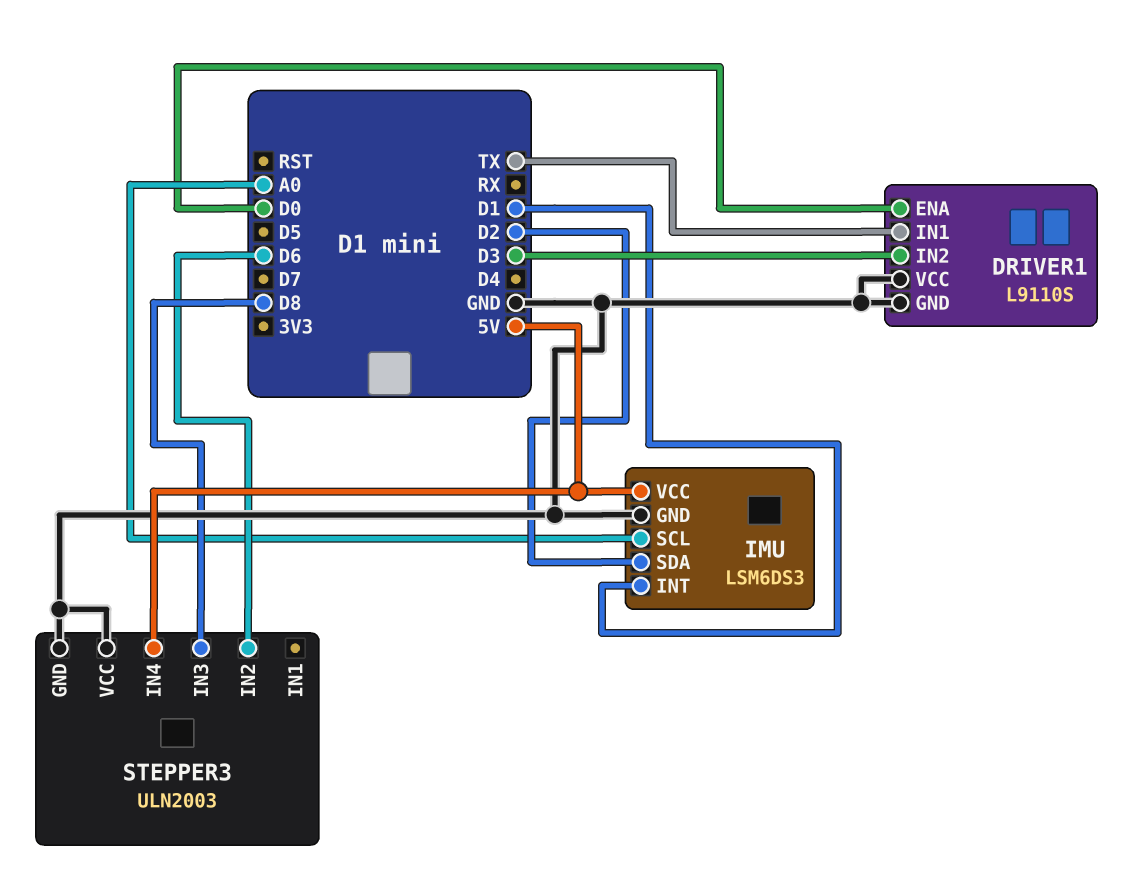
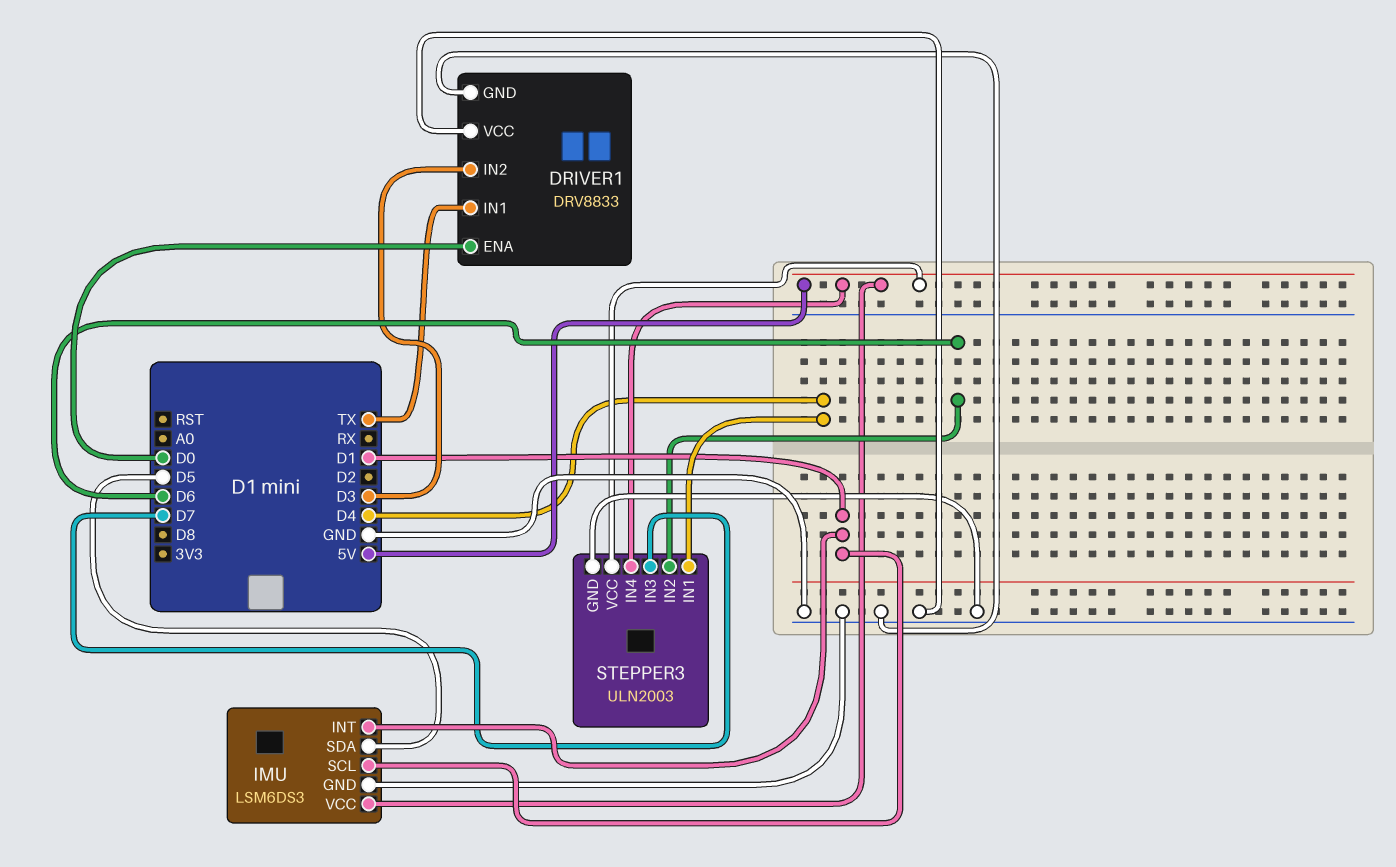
DRIVER1: L9110S -> DRV8833
IMU pin SCL: A0 -> D1
IMU pin SDA: D2 -> D5
STEPPER3 pin IN1: none -> D4
STEPPER3 pin IN3: D8 -> D7
STEPPER3 pin VCC: GND -> 5V

